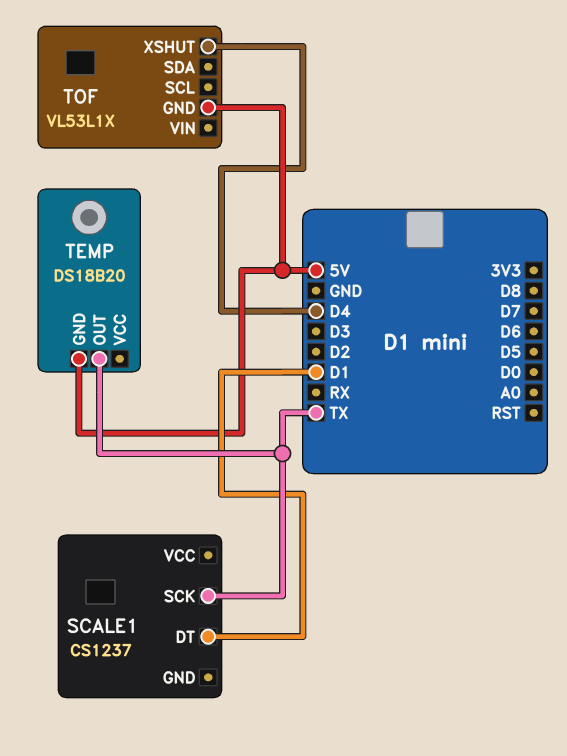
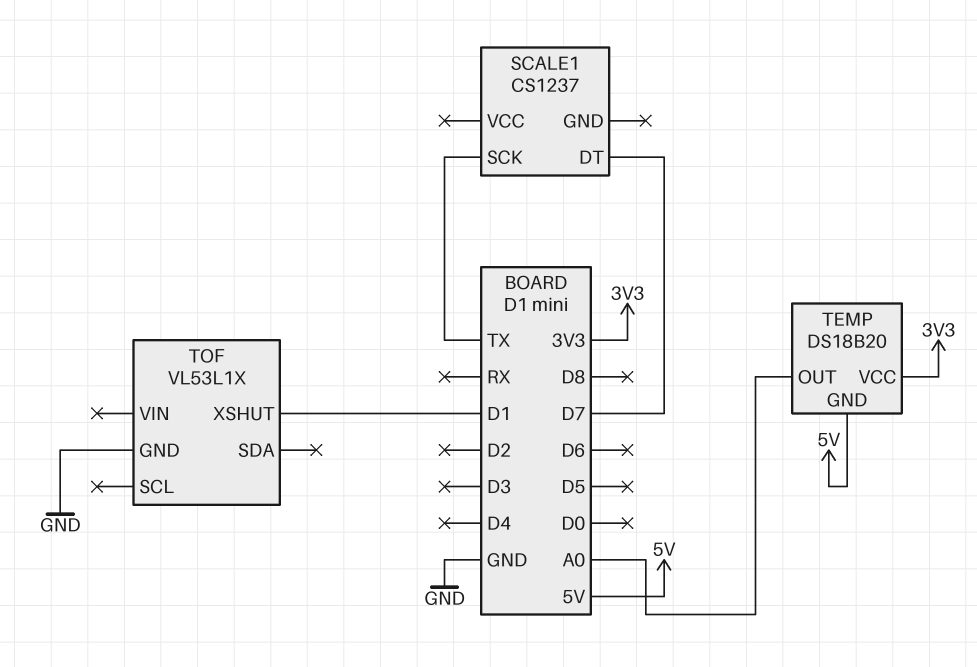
SCALE1 pin DT: D1 -> D7
TEMP pin OUT: TX -> A0
TEMP pin VCC: none -> 3V3
TOF pin GND: 5V -> GND
TOF pin XSHUT: D4 -> D1

